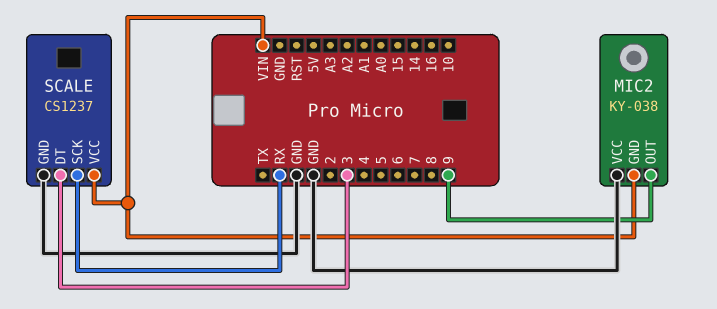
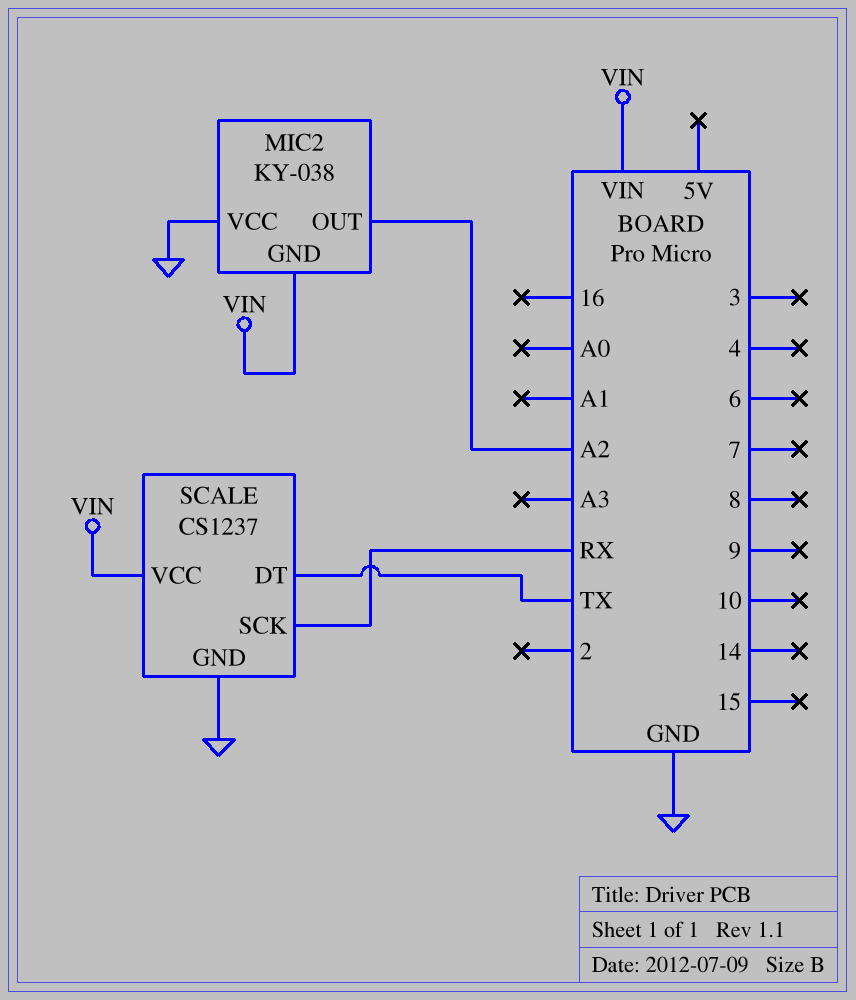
MIC2 pin OUT: 9 -> A2
SCALE pin DT: 3 -> TX

